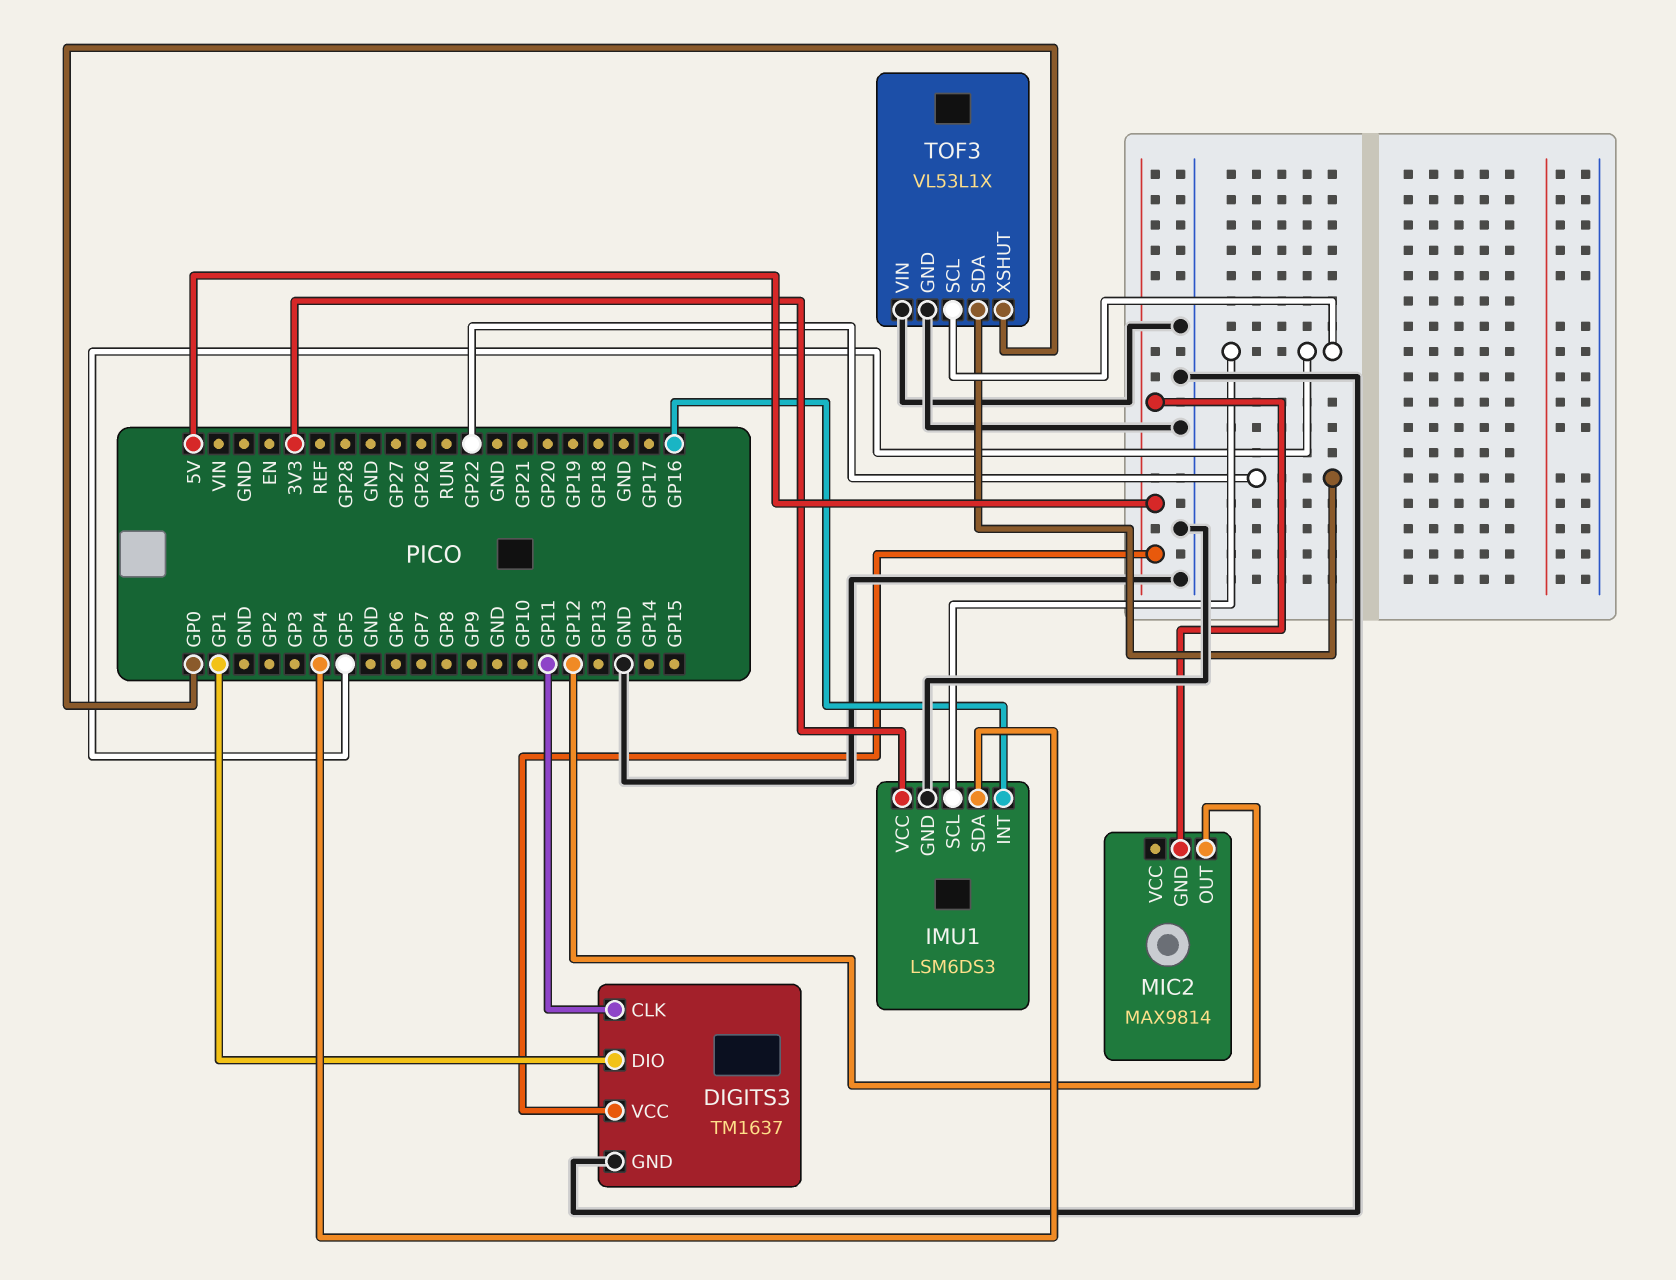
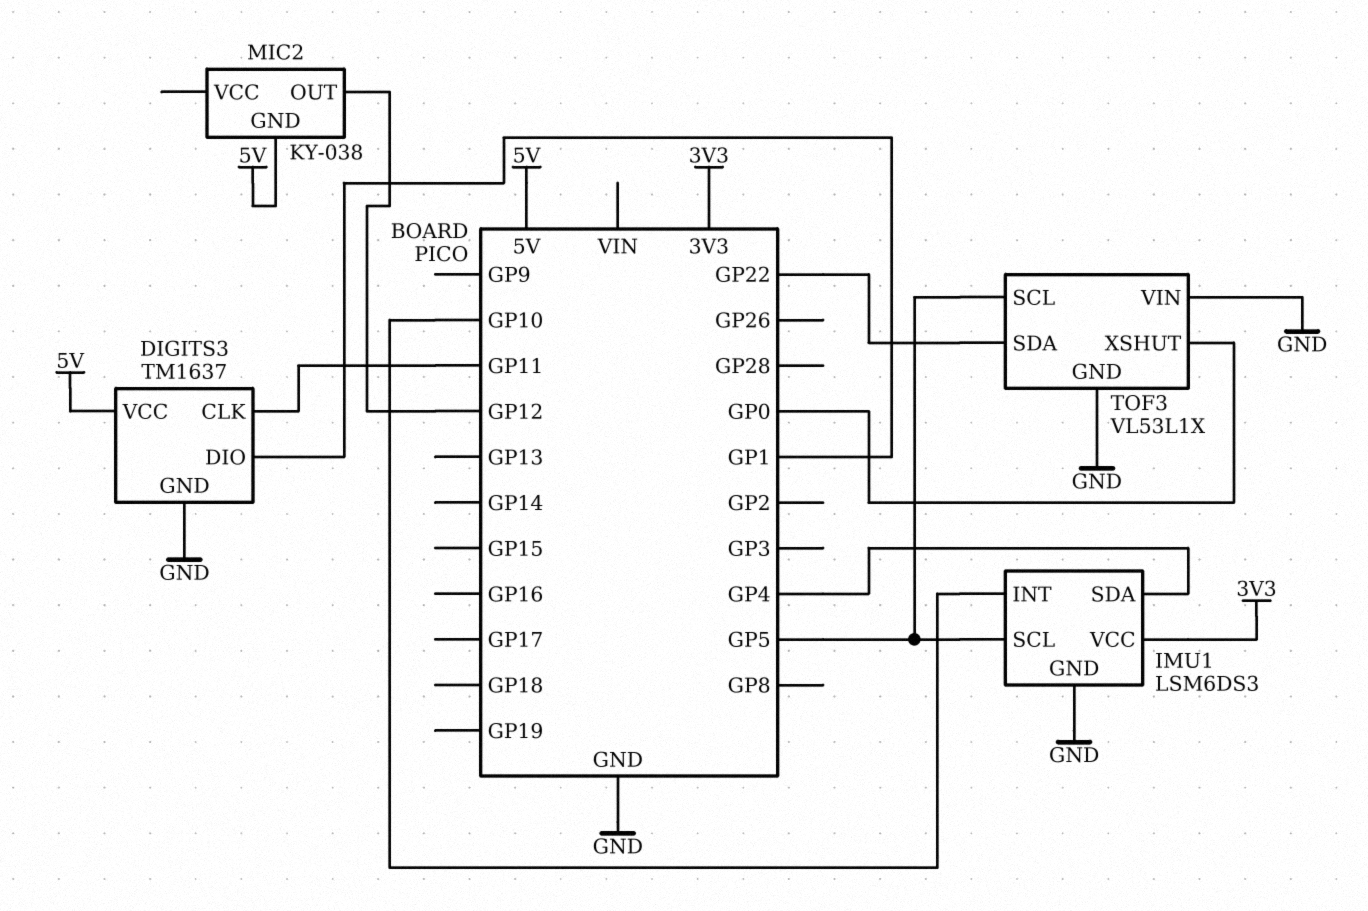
IMU1 pin INT: GP16 -> GP10
MIC2: MAX9814 -> KY-038

